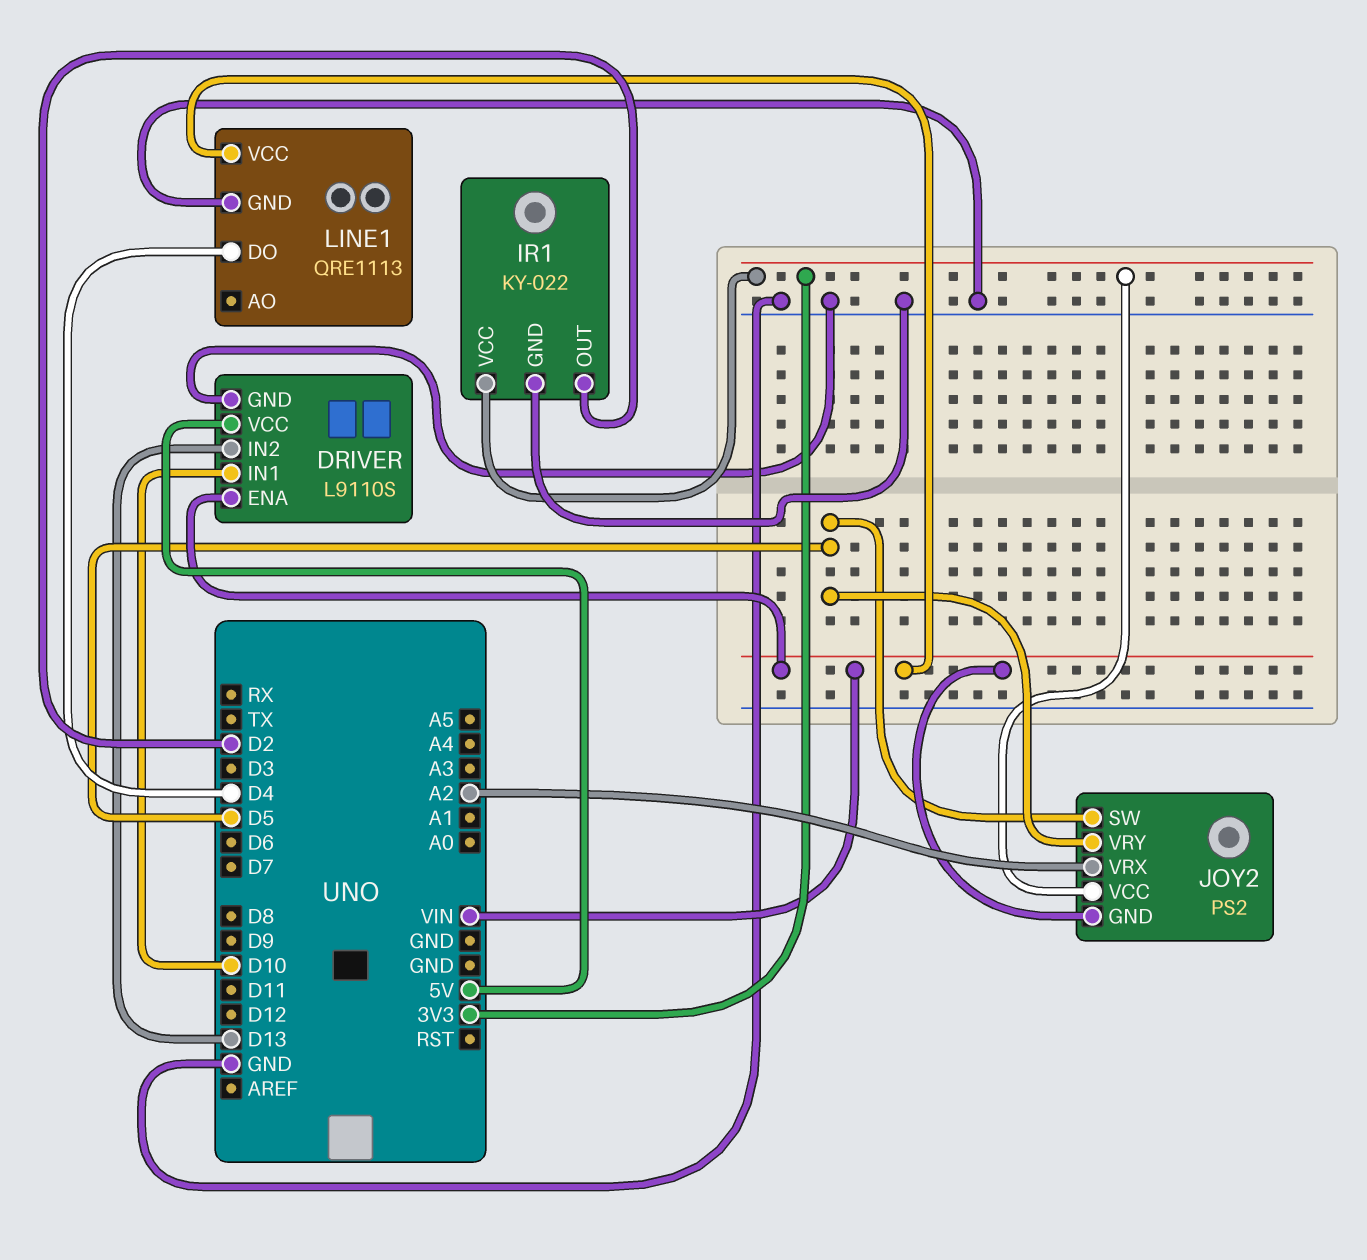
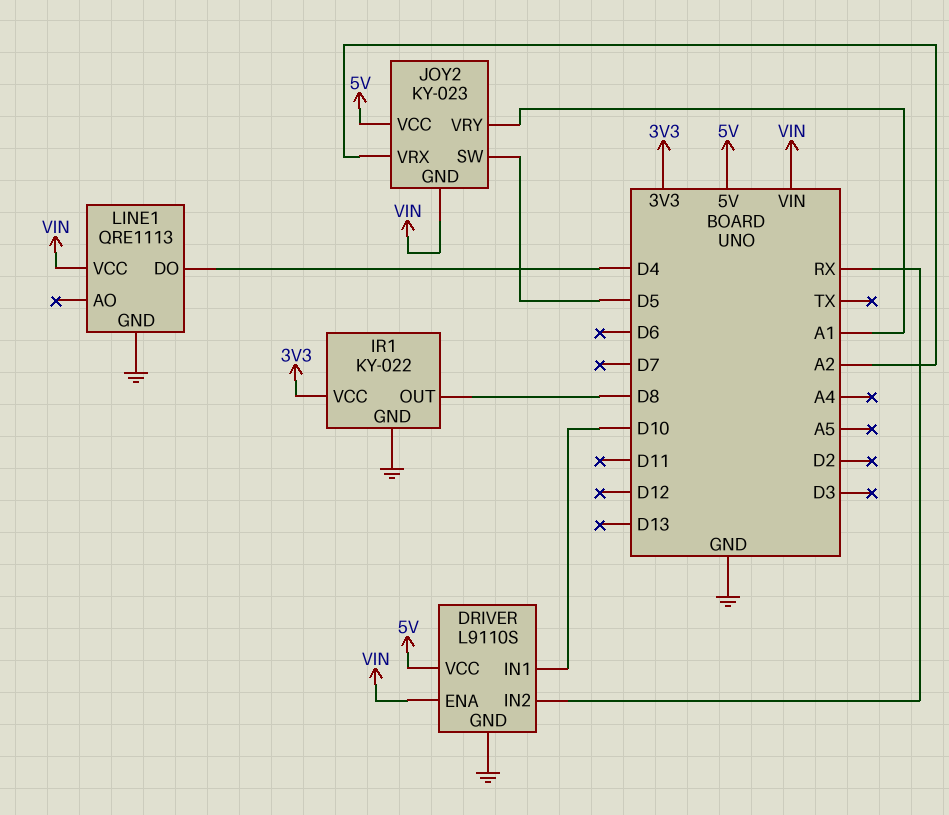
DRIVER pin IN2: D13 -> RX
IR1 pin OUT: D2 -> D8
JOY2: PS2 -> KY-023
JOY2 pin VCC: 3V3 -> 5V
JOY2 pin VRY: D5 -> A1

